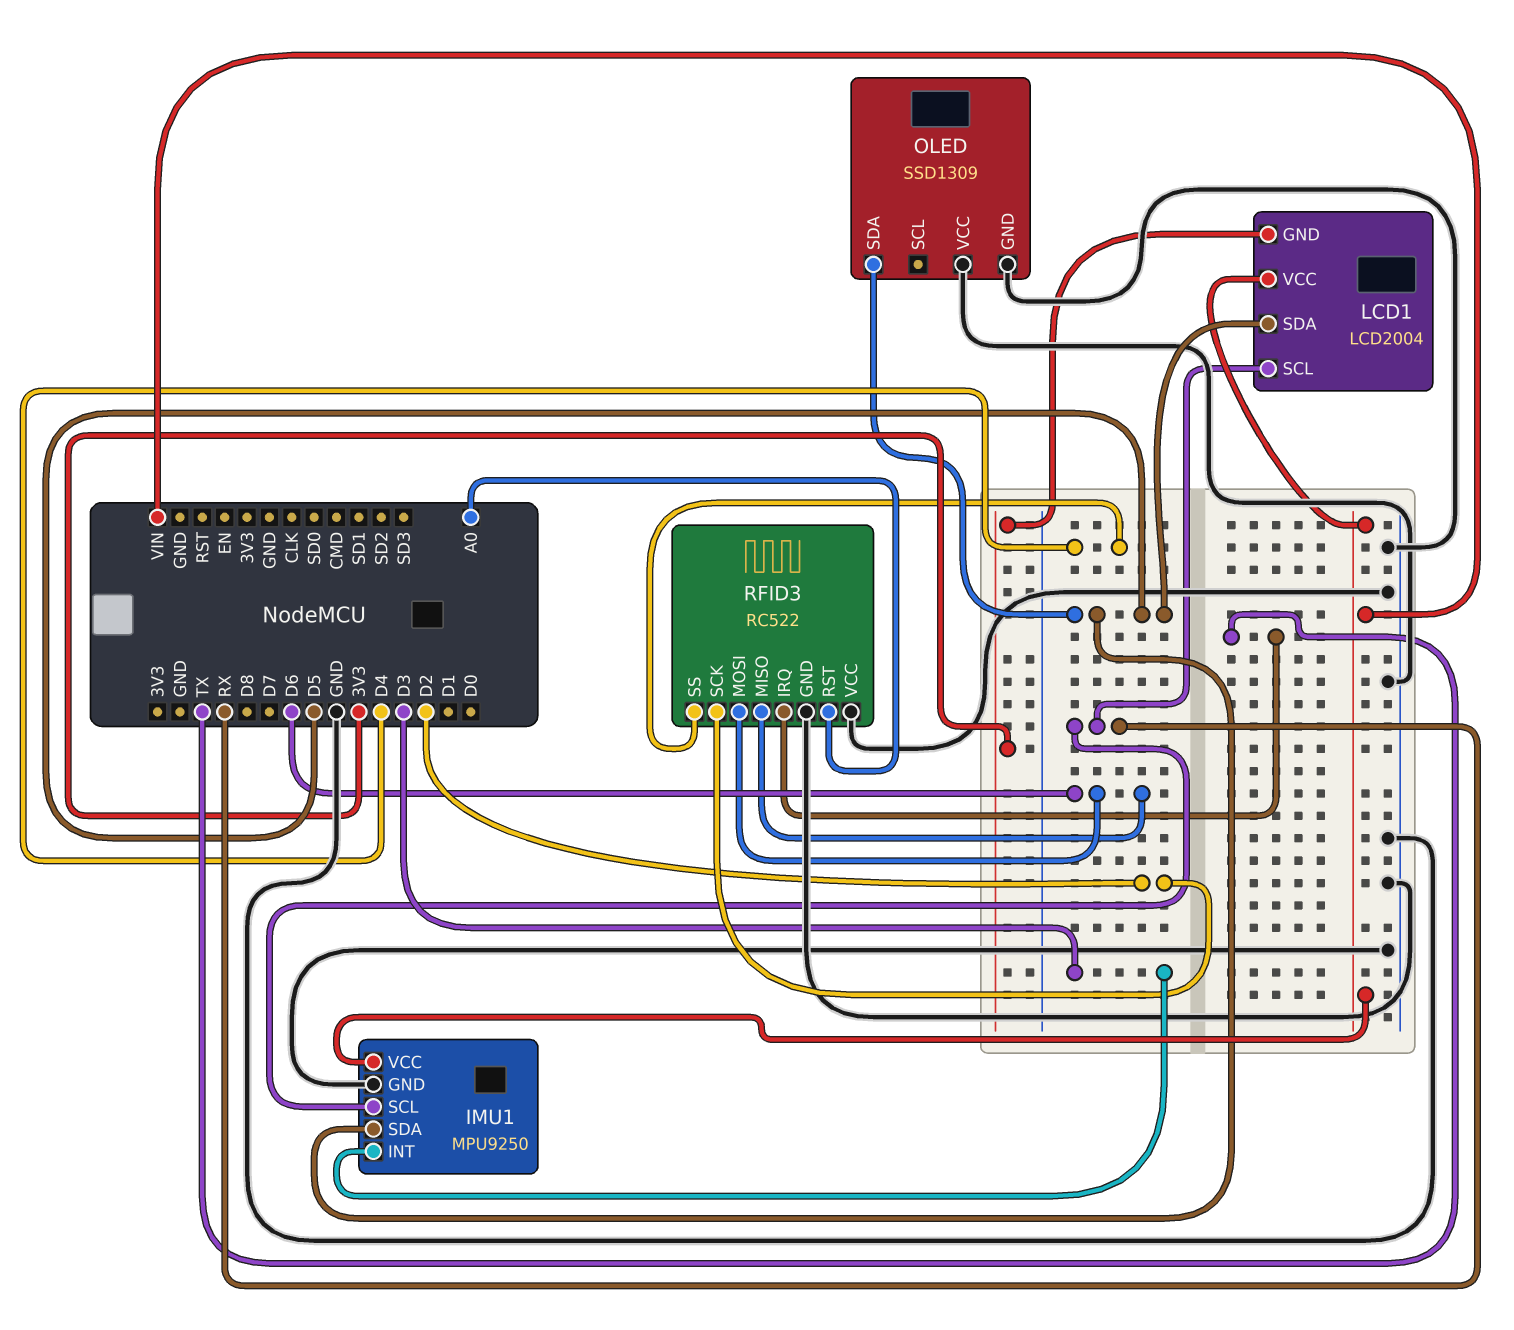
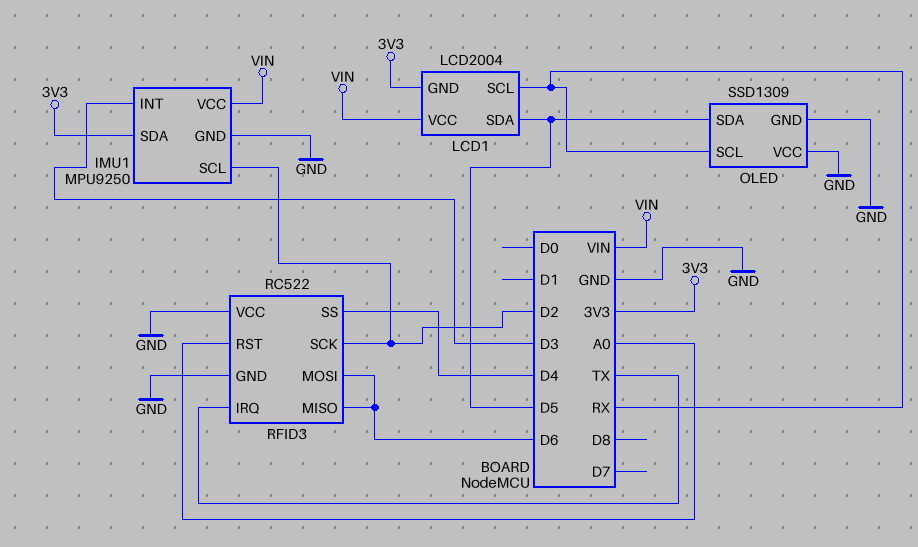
IMU1 pin SCL: RX -> D2
IMU1 pin SDA: D5 -> 3V3
OLED pin SCL: none -> RX

